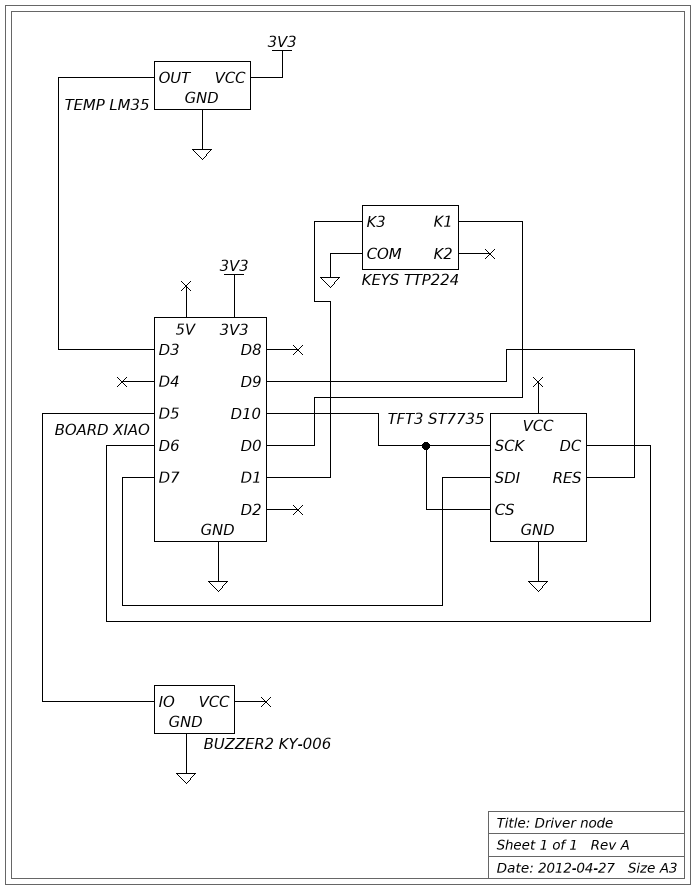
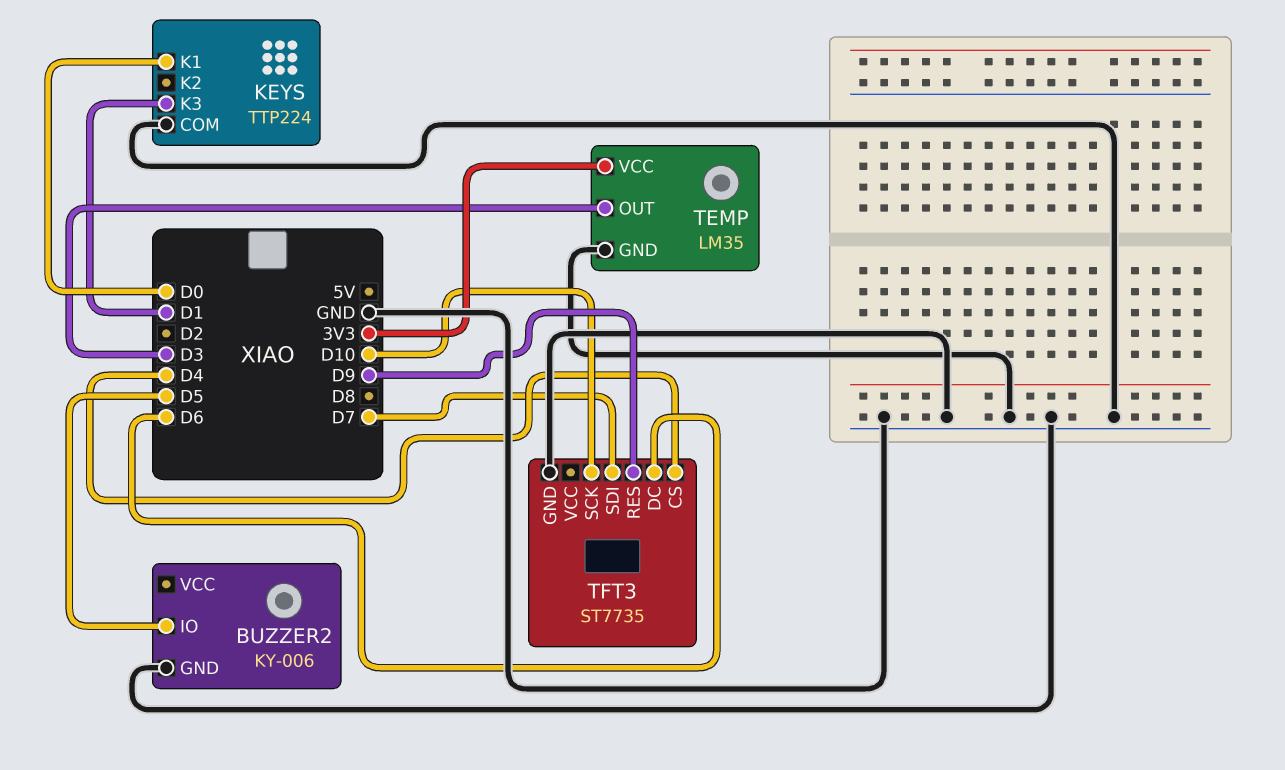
TFT3 pin CS: D10 -> D4

